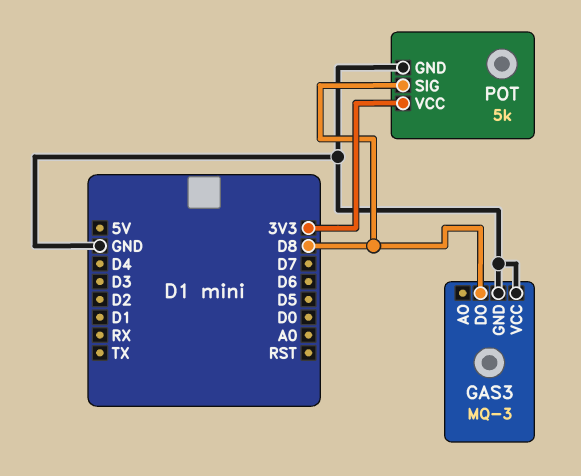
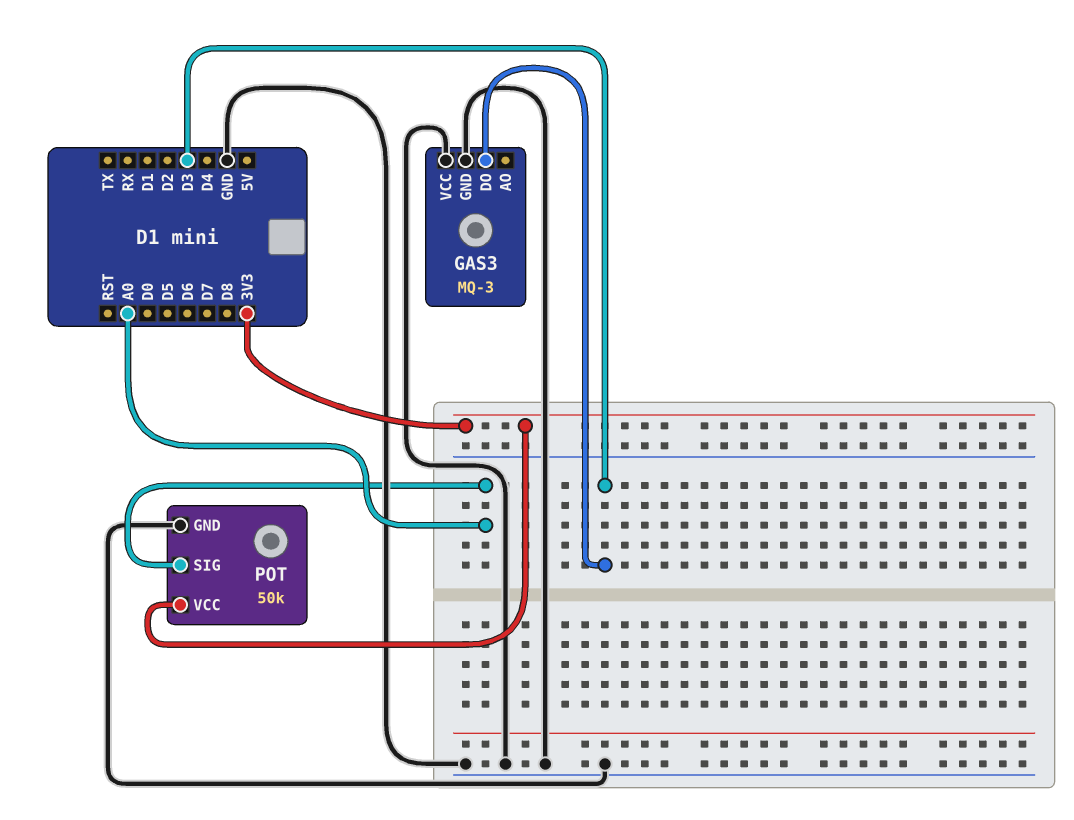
GAS3 pin DO: D8 -> D3
POT: 5k -> 50k
POT pin SIG: D8 -> A0

